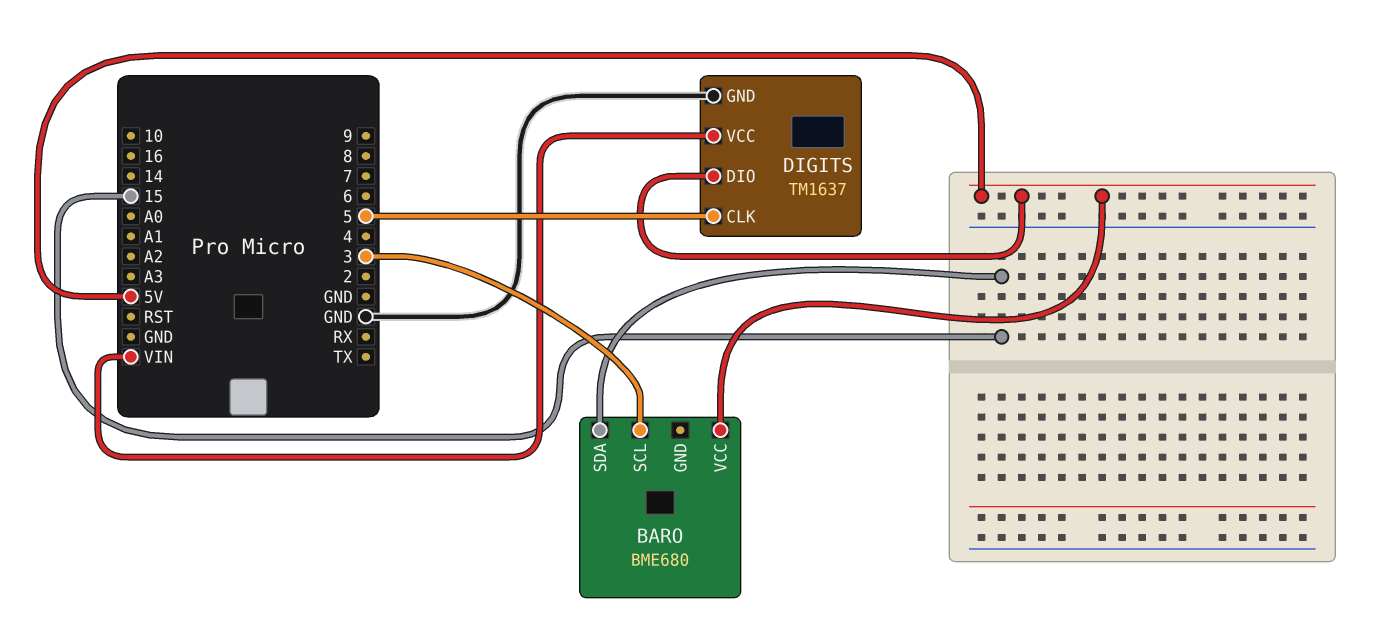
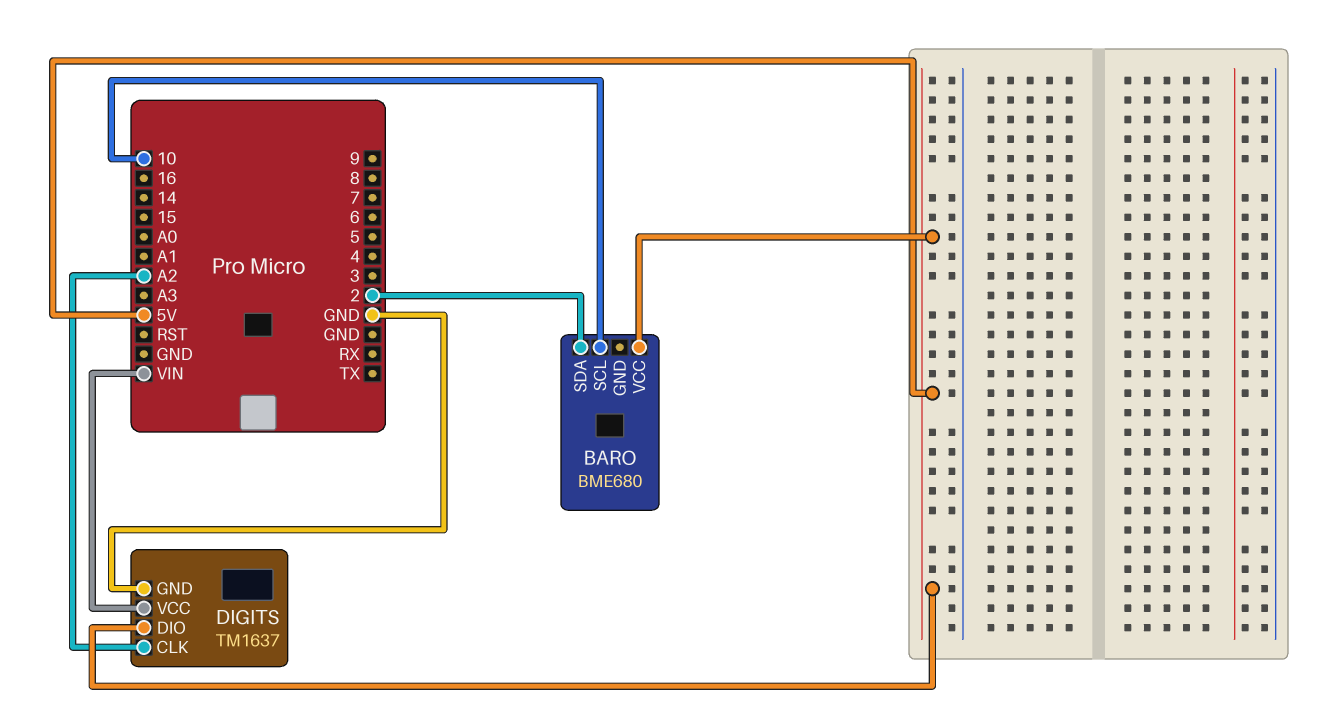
BARO pin SCL: 3 -> 10
BARO pin SDA: 15 -> 2
DIGITS pin CLK: 5 -> A2

